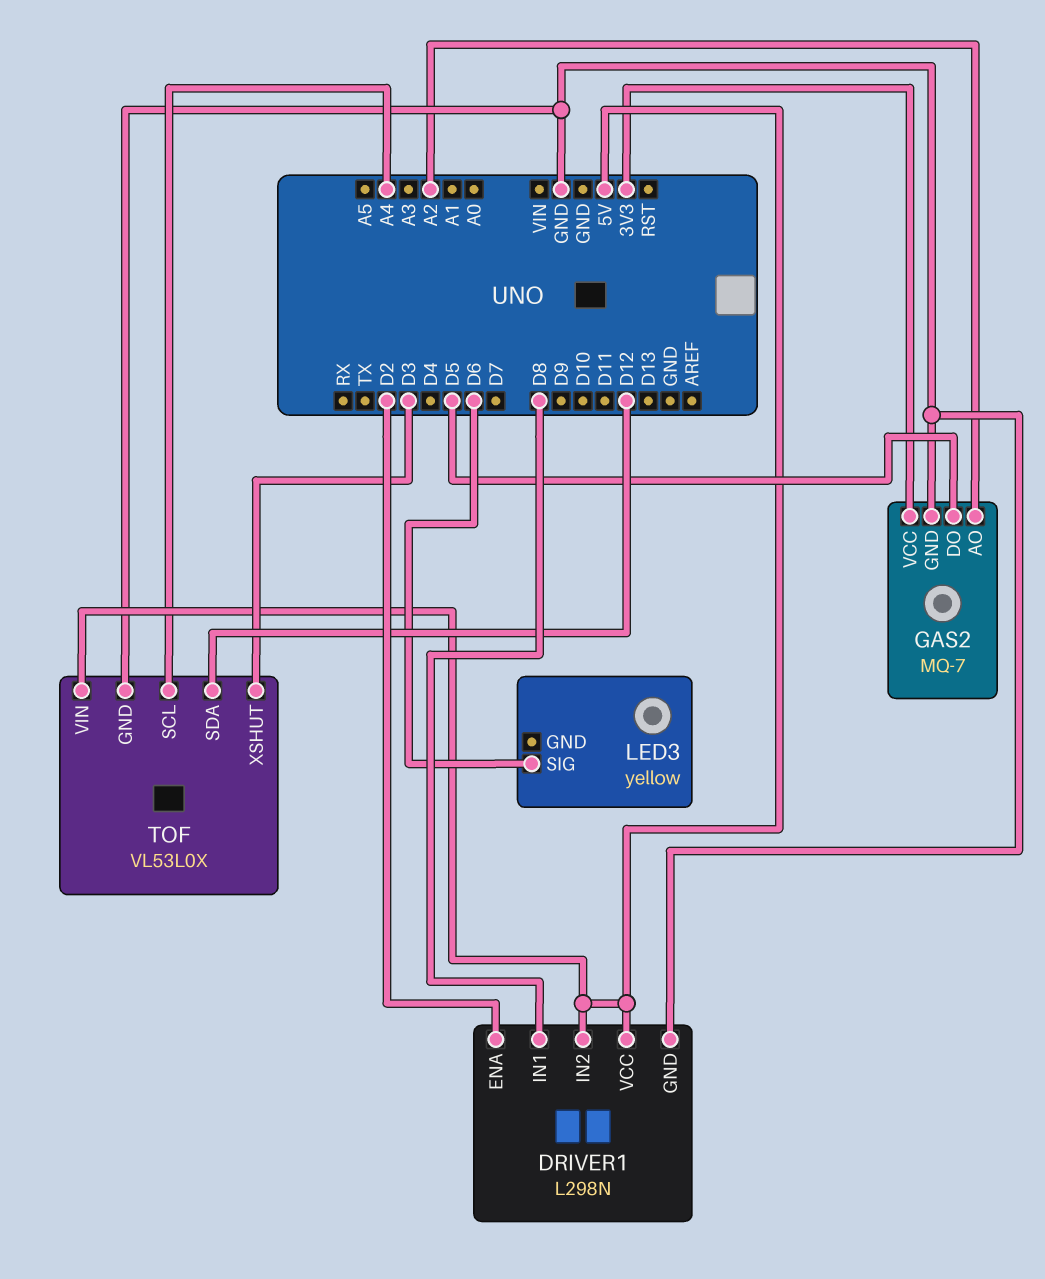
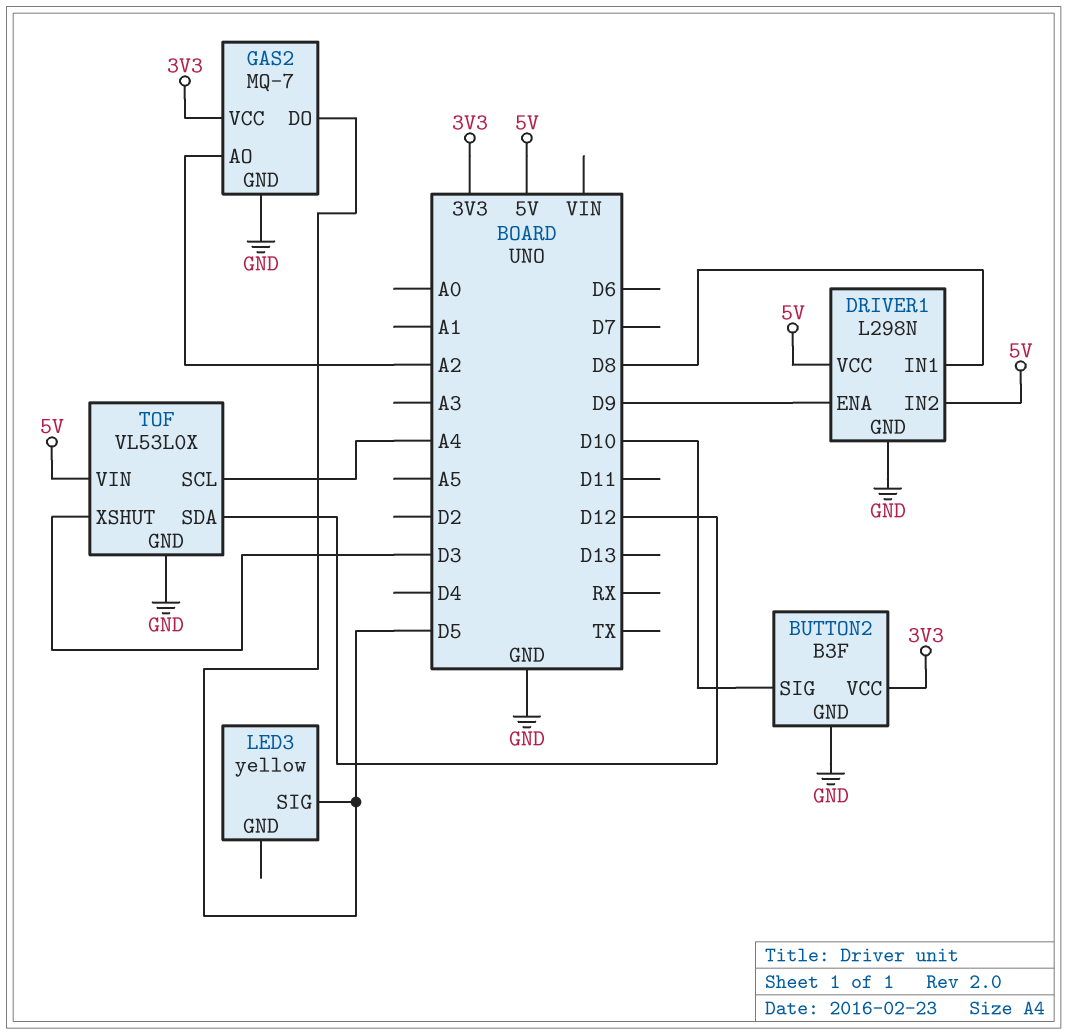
BUTTON2: none -> B3F
BUTTON2 pin GND: none -> GND
BUTTON2 pin SIG: none -> D10
BUTTON2 pin VCC: none -> 3V3
DRIVER1 pin ENA: D2 -> D9
LED3 pin SIG: D6 -> D5

